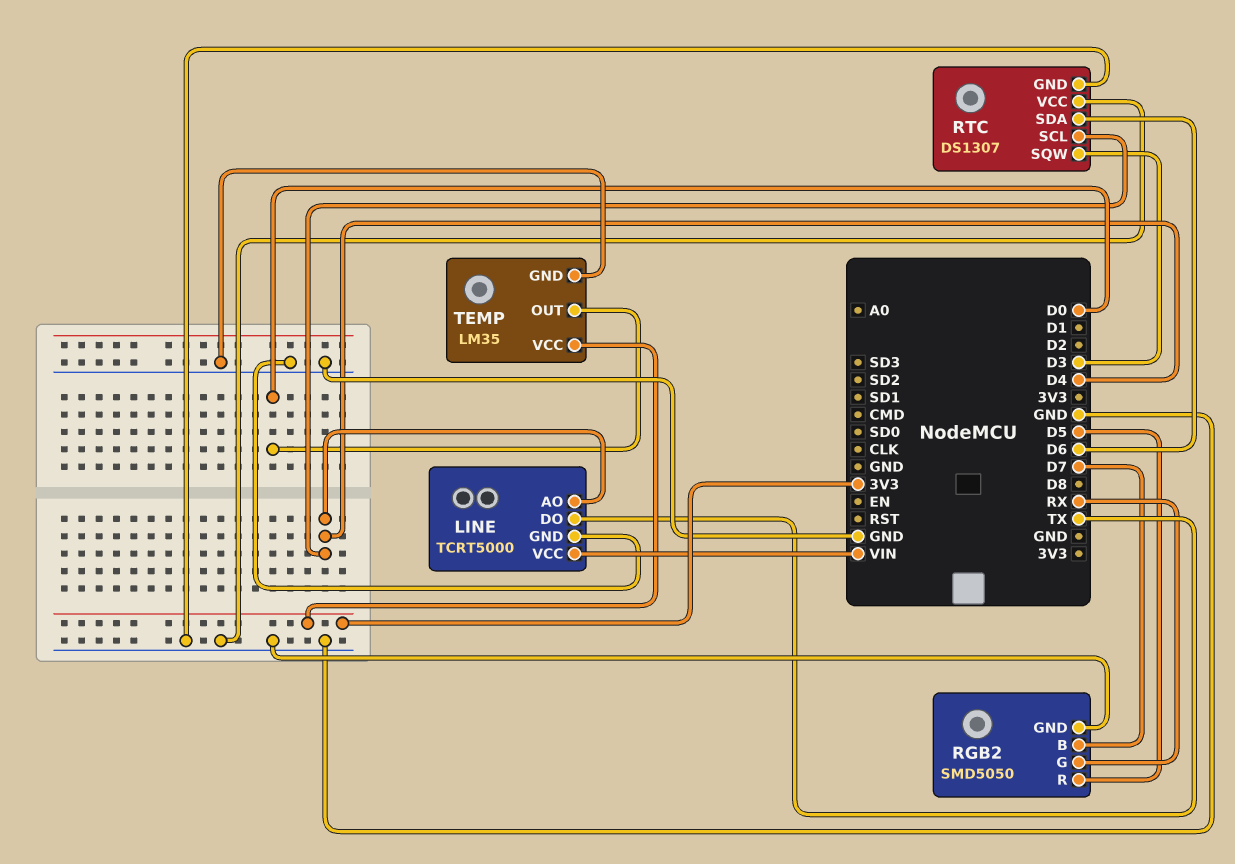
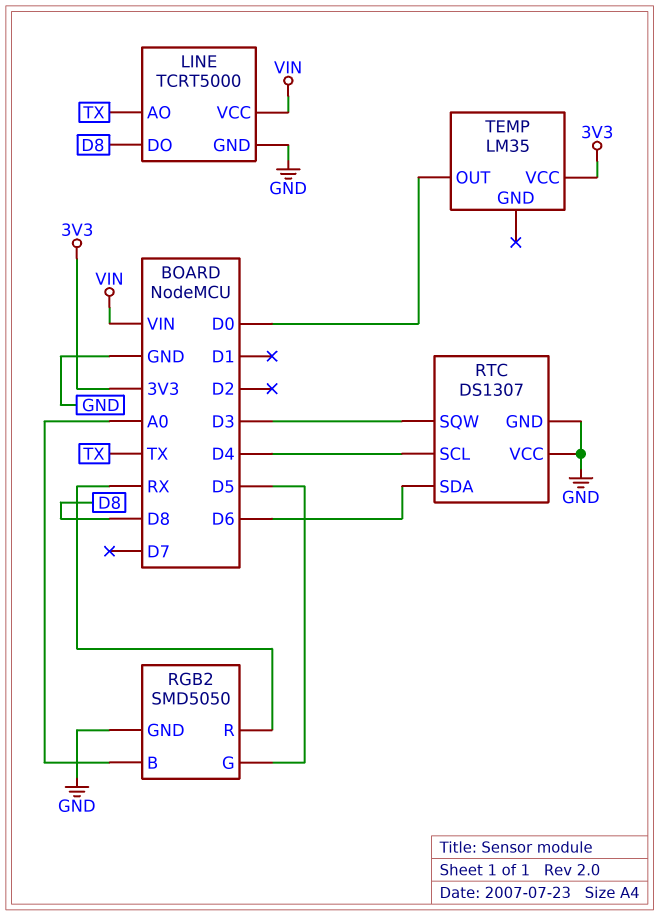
LINE pin AO: D4 -> TX
LINE pin DO: TX -> D8
RGB2 pin B: D7 -> A0
RGB2 pin G: RX -> D5
RGB2 pin R: D5 -> RX
TEMP pin GND: GND -> none

